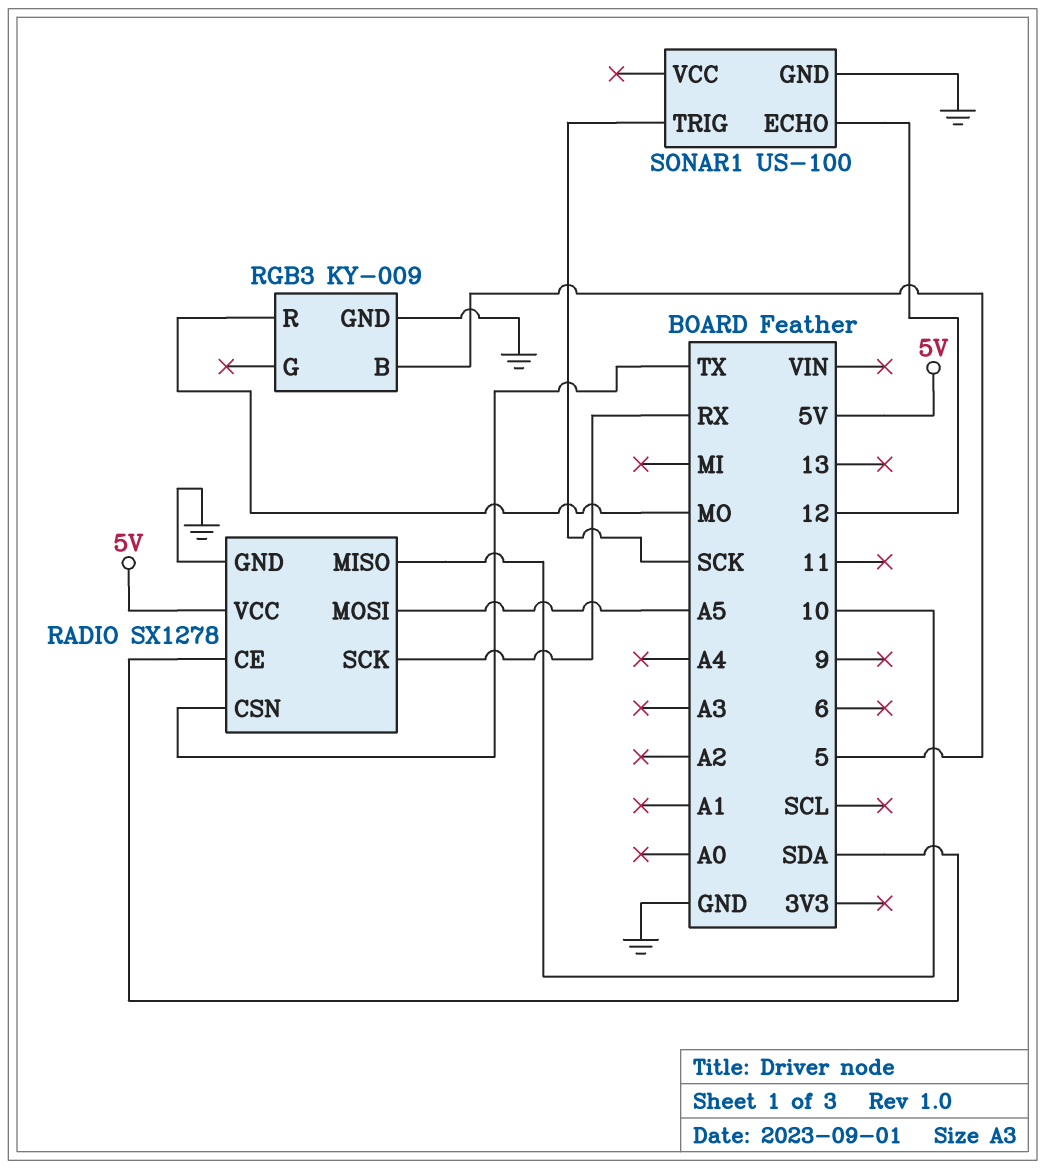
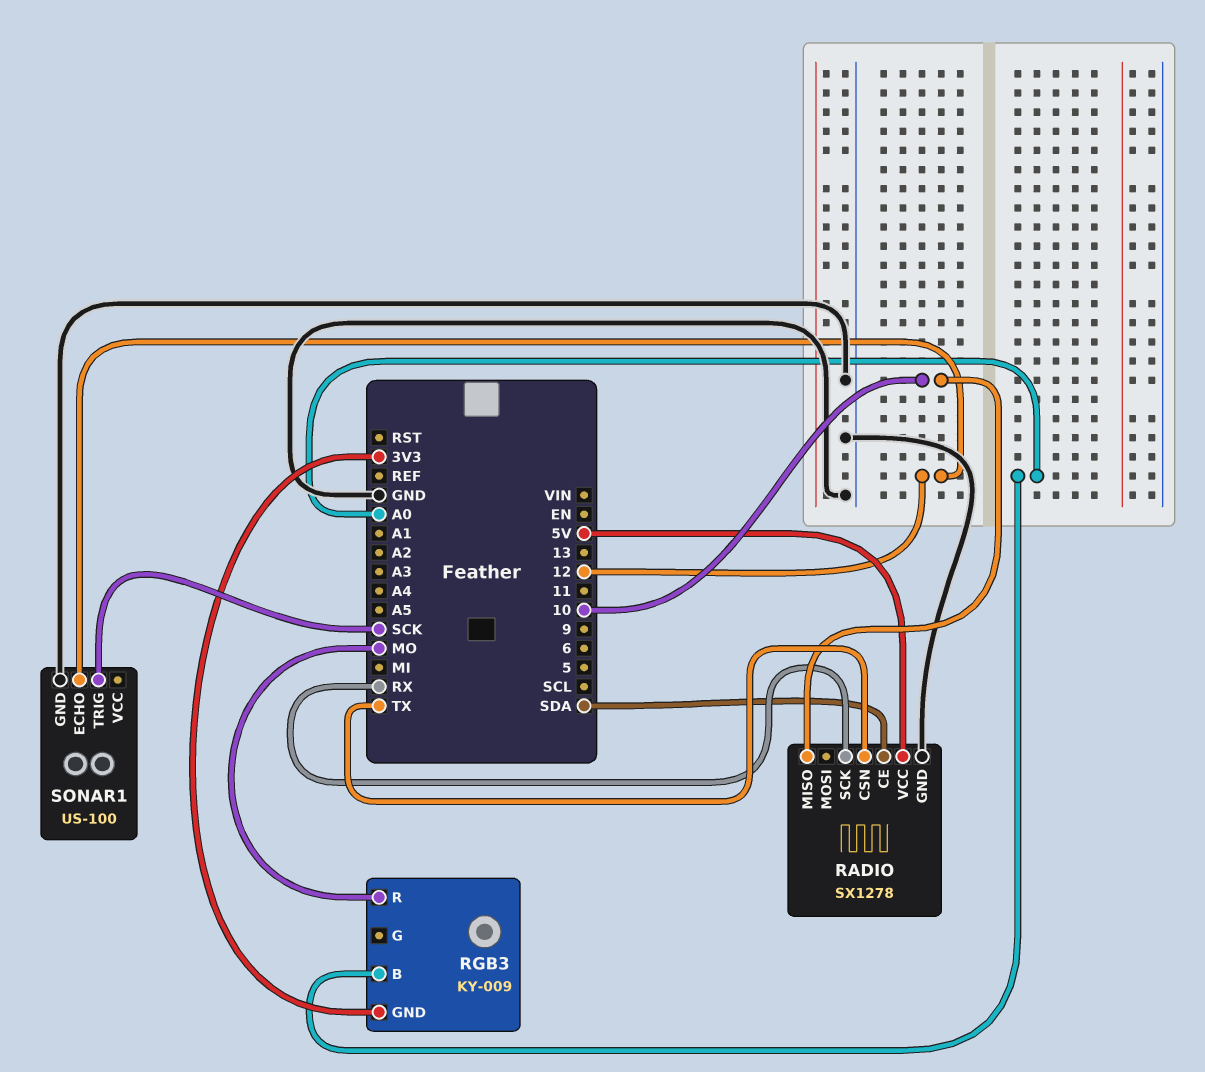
RADIO pin MOSI: A5 -> none
RGB3 pin B: 5 -> A0
RGB3 pin GND: GND -> 3V3

